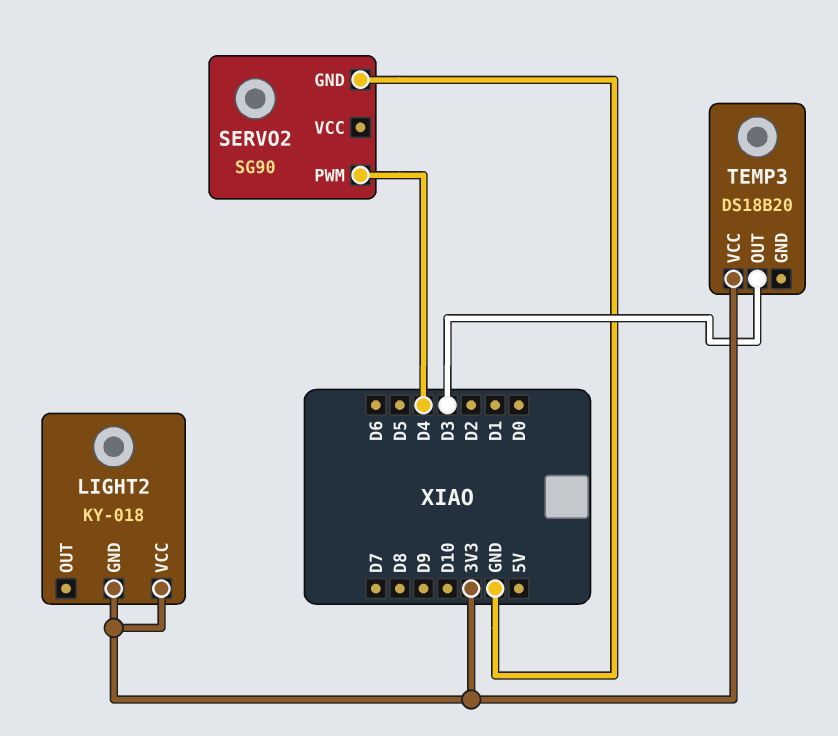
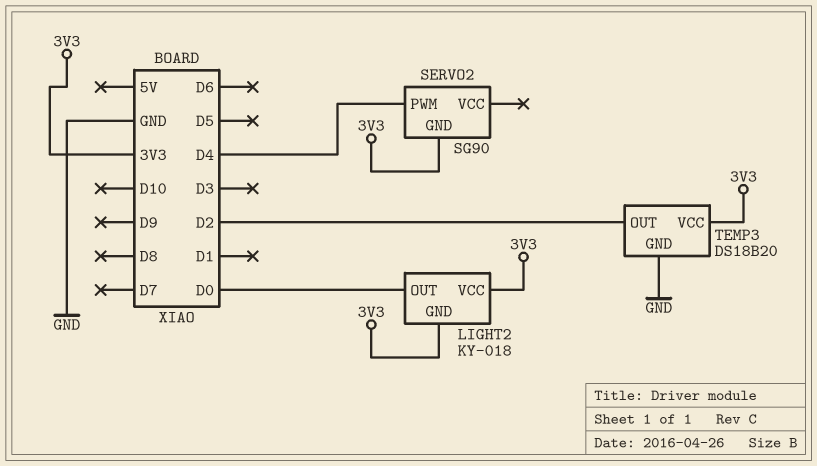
LIGHT2 pin OUT: none -> D0
SERVO2 pin GND: GND -> 3V3
TEMP3 pin GND: none -> GND
TEMP3 pin OUT: D3 -> D2

